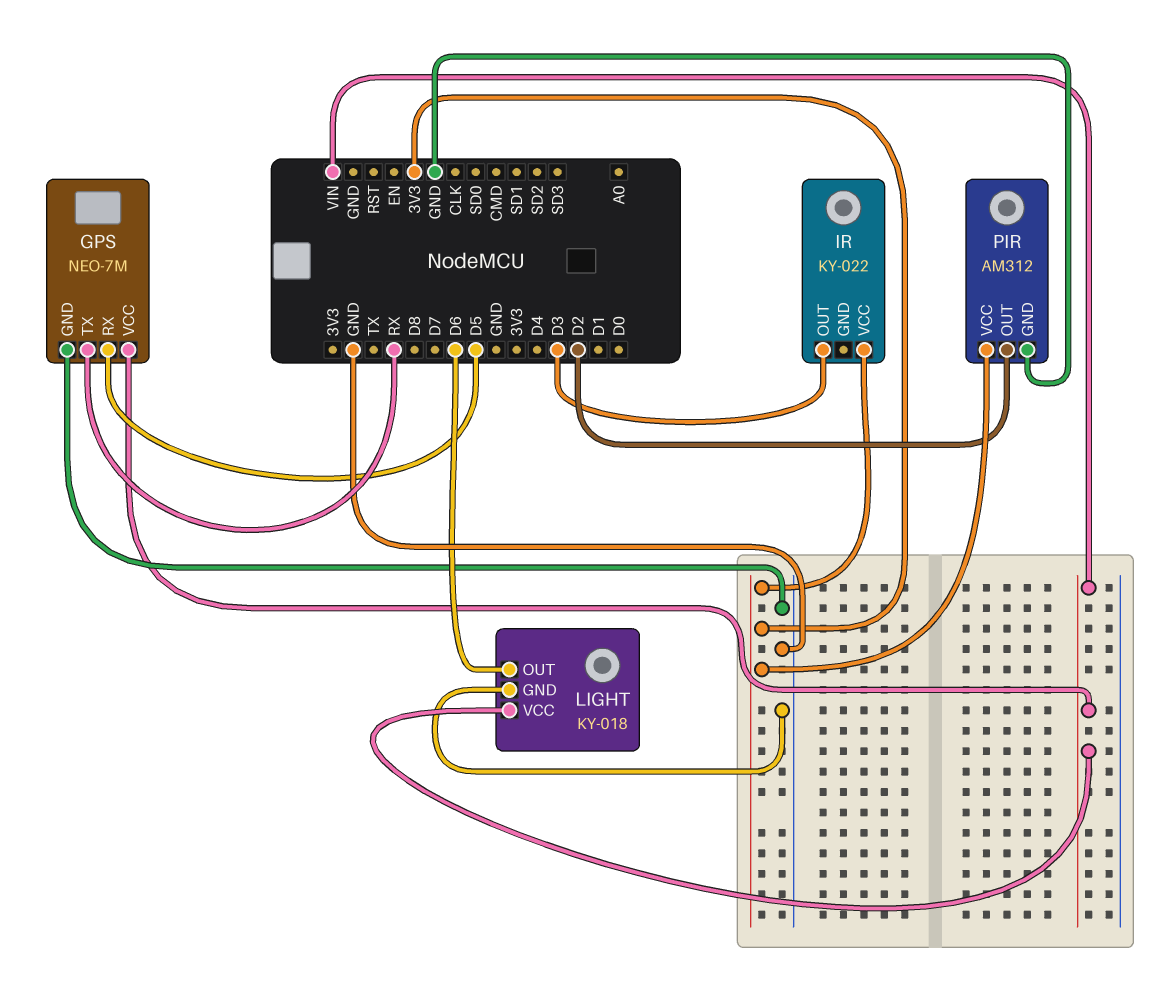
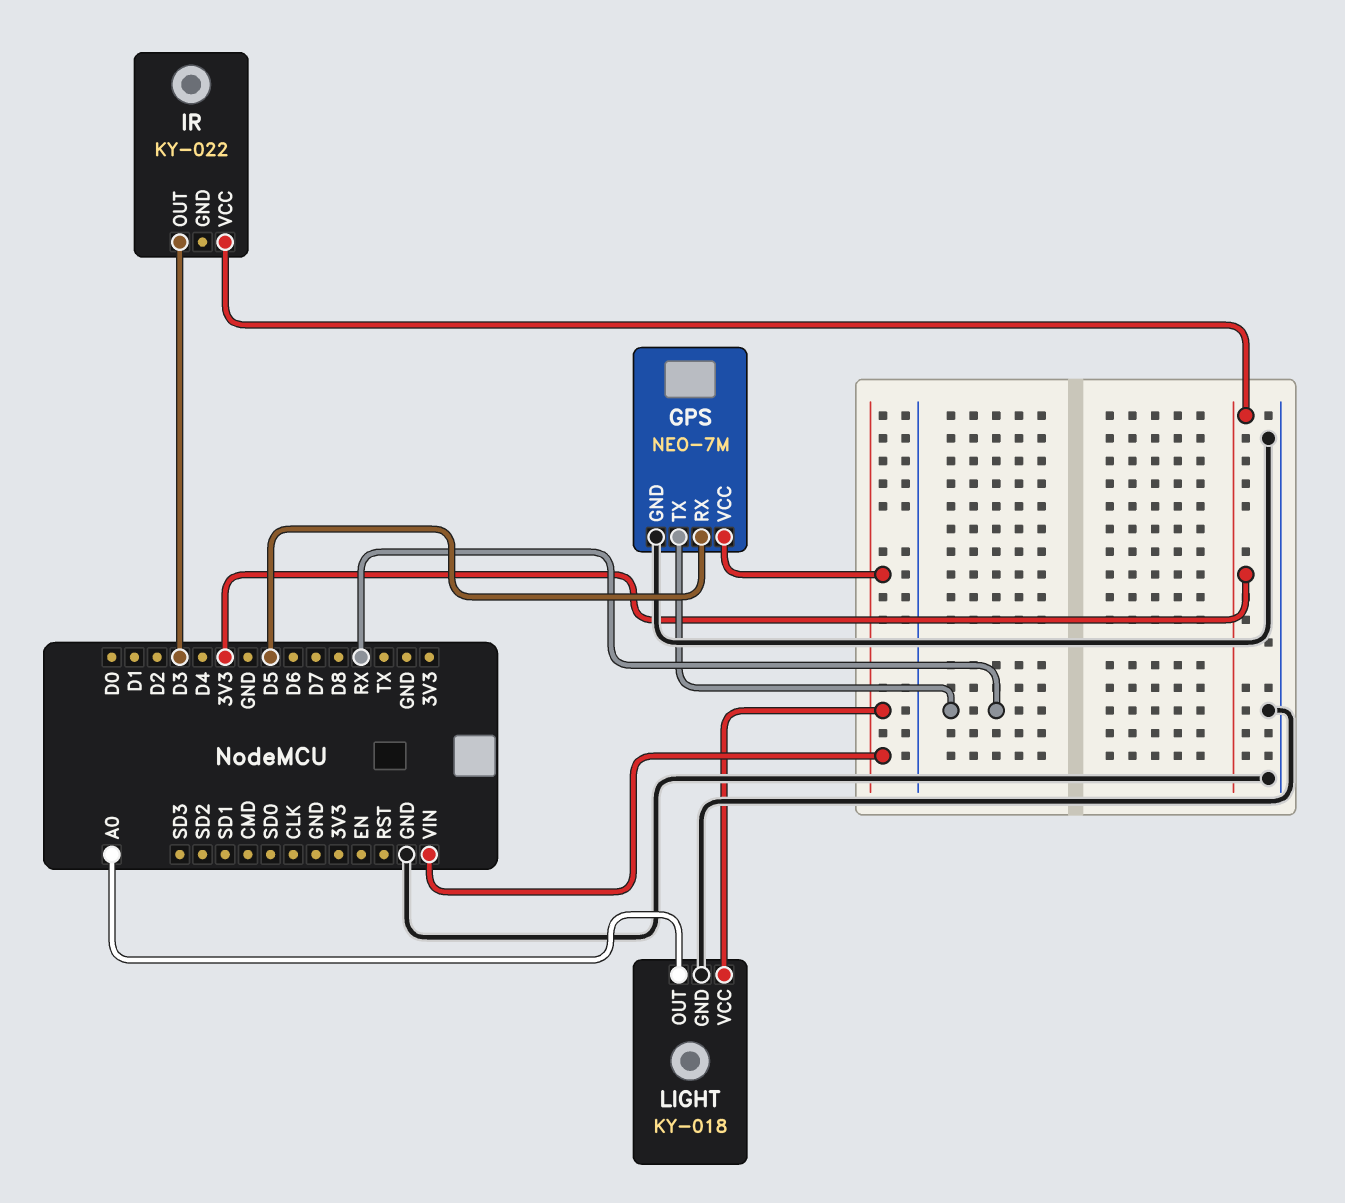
LIGHT pin OUT: D6 -> A0
PIR: AM312 -> none
PIR pin GND: GND -> none
PIR pin OUT: D2 -> none
PIR pin VCC: 3V3 -> none

